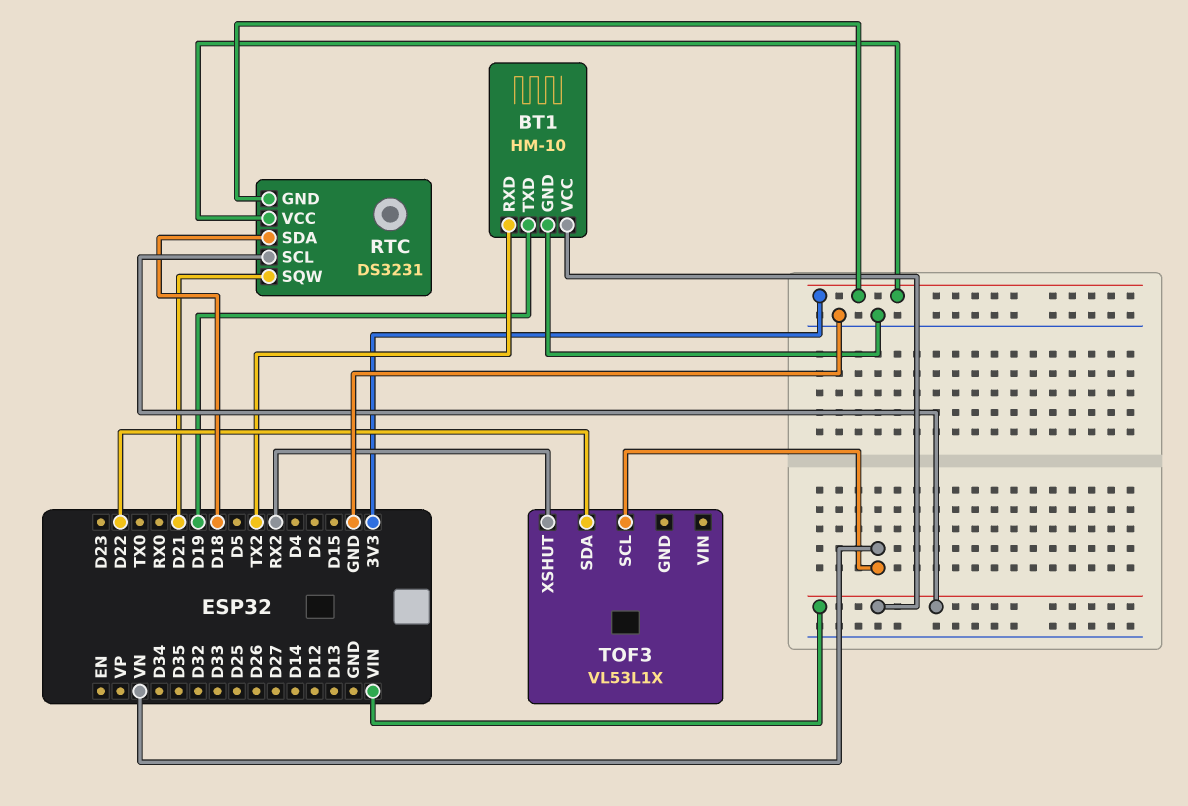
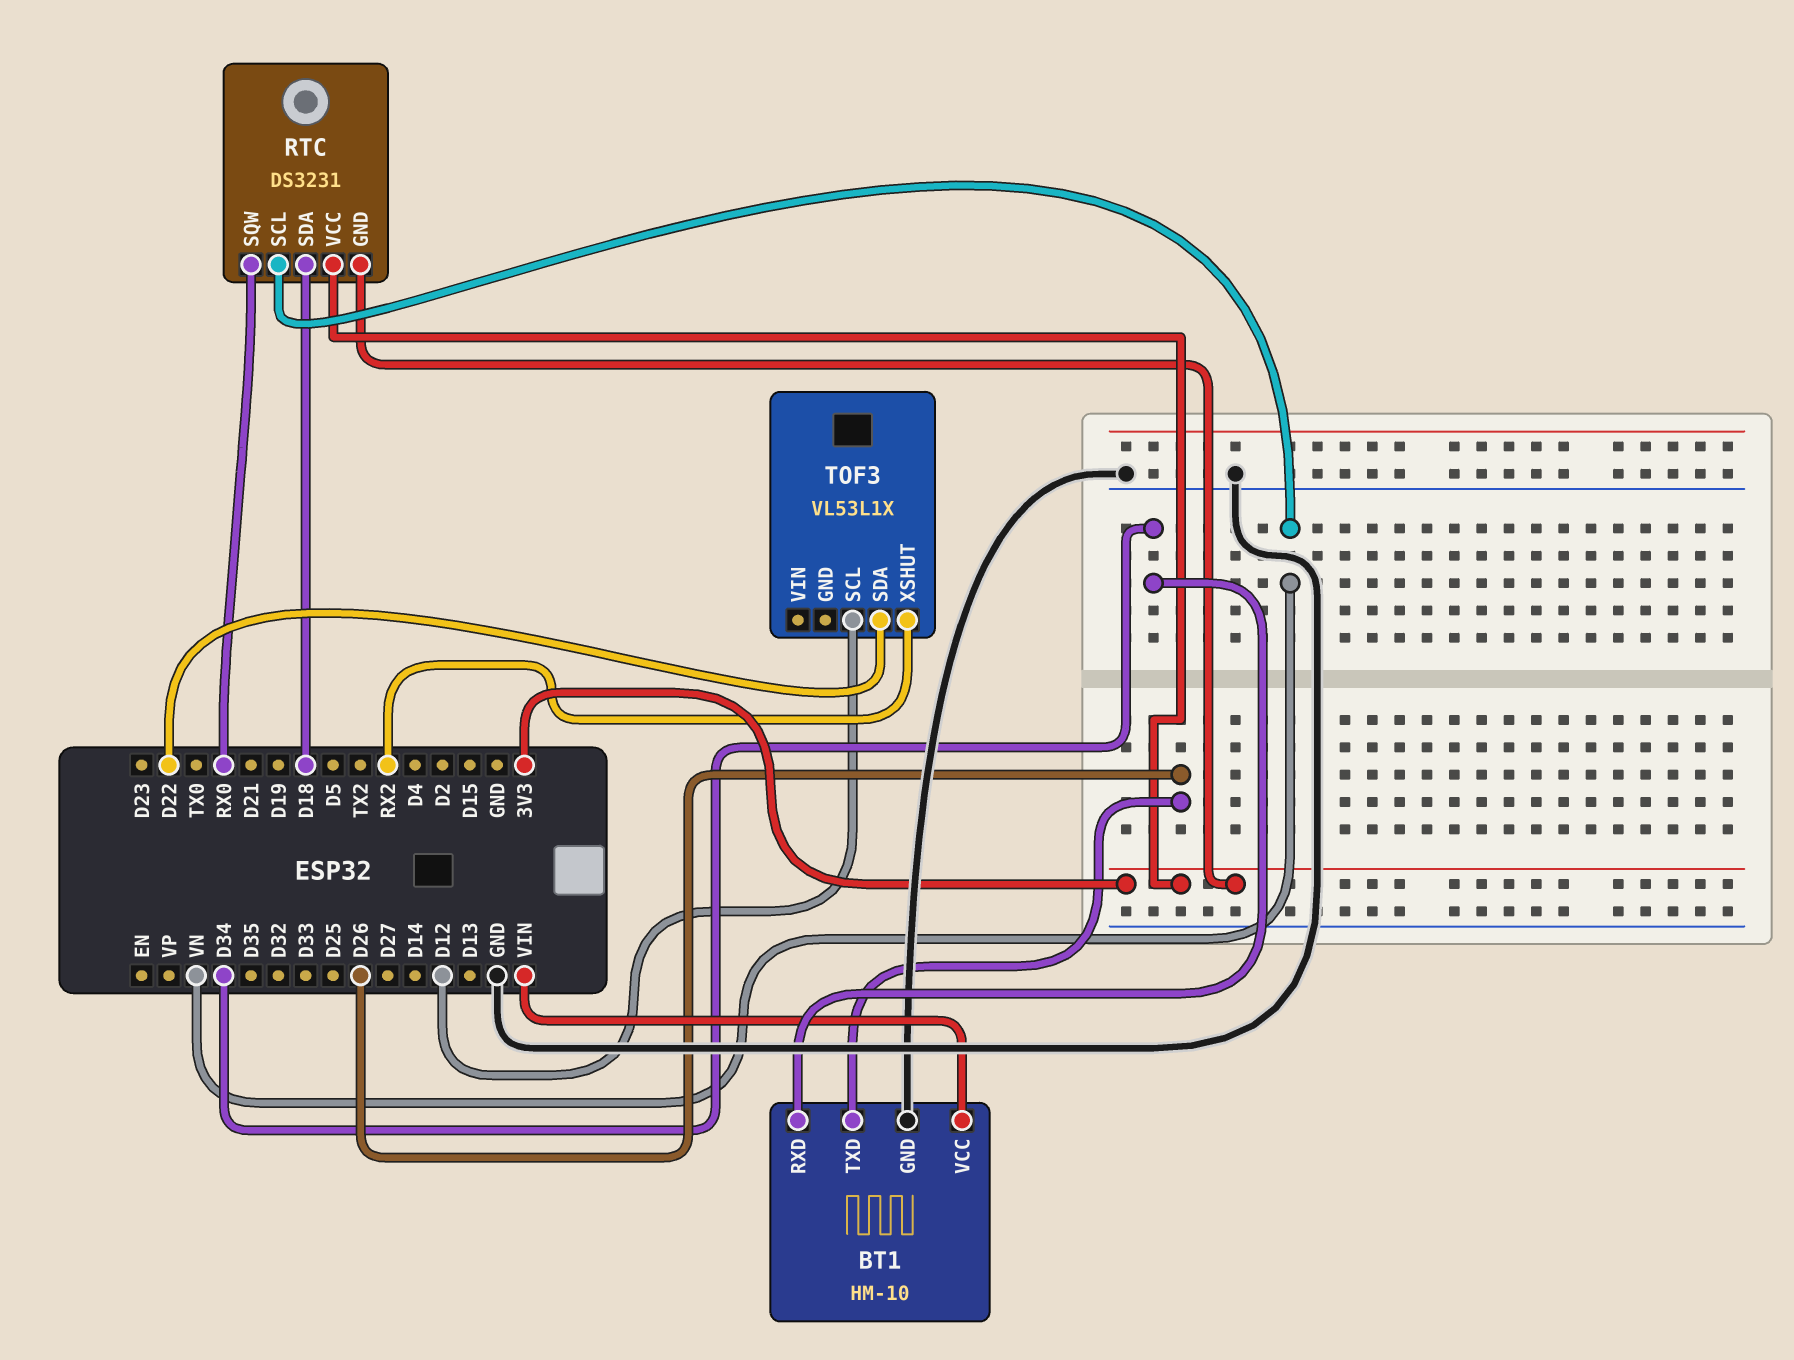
BT1 pin RXD: TX2 -> D34
BT1 pin TXD: D19 -> D26
RTC pin SCL: VIN -> VN
RTC pin SQW: D21 -> RX0
TOF3 pin SCL: VN -> D12

